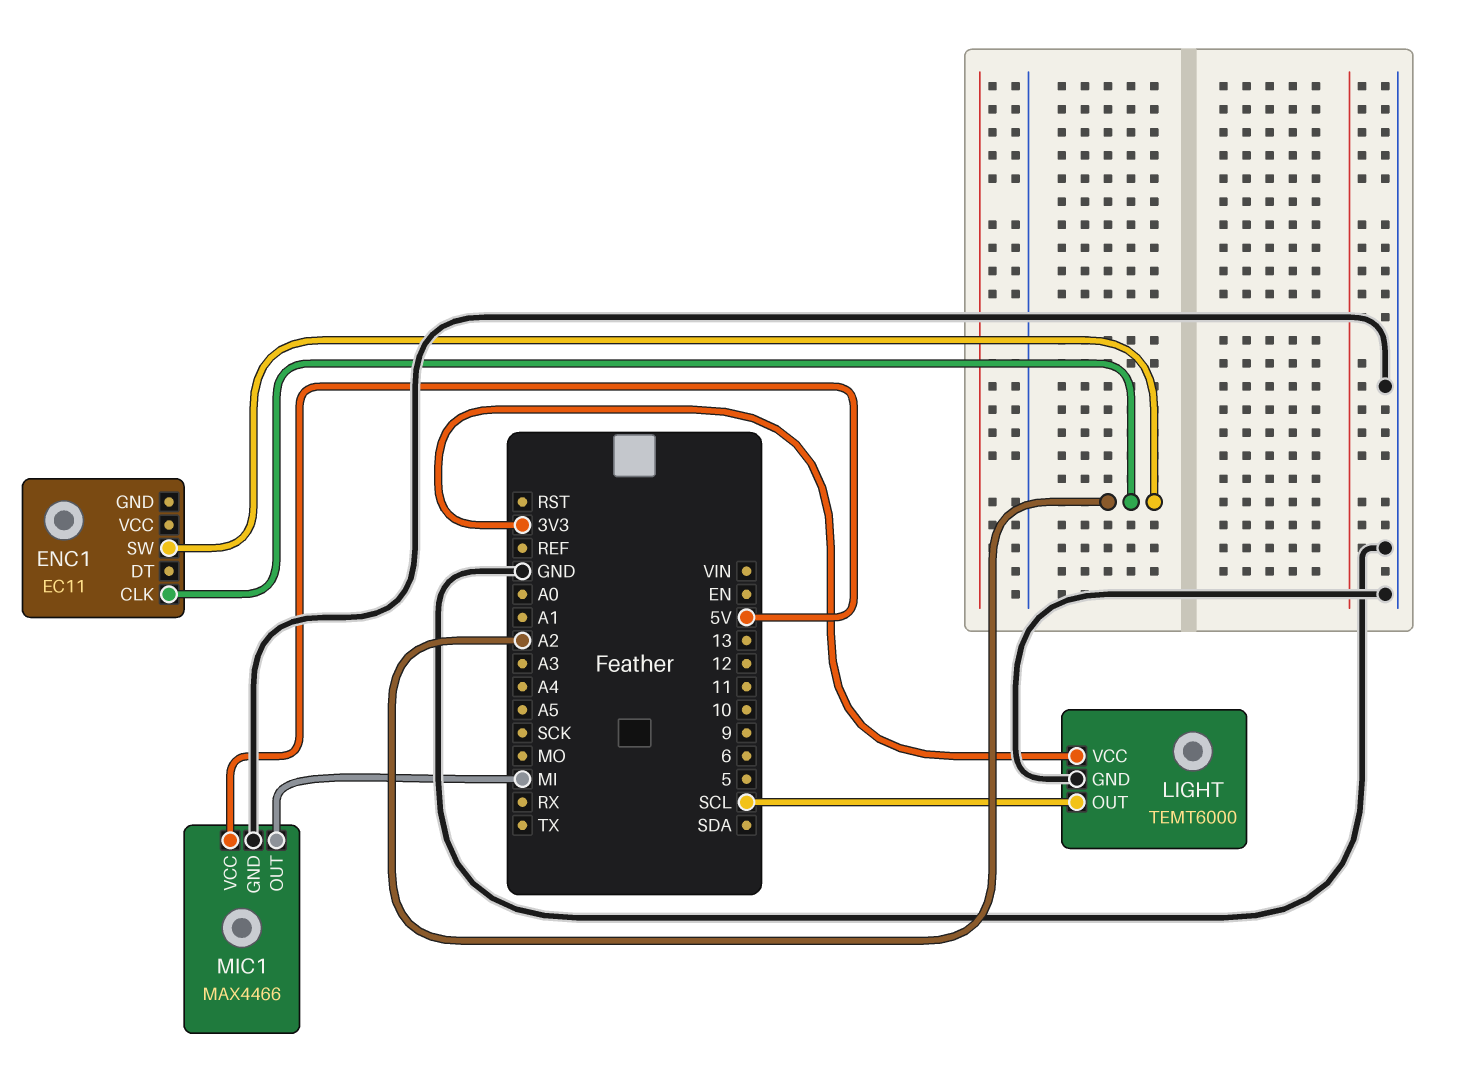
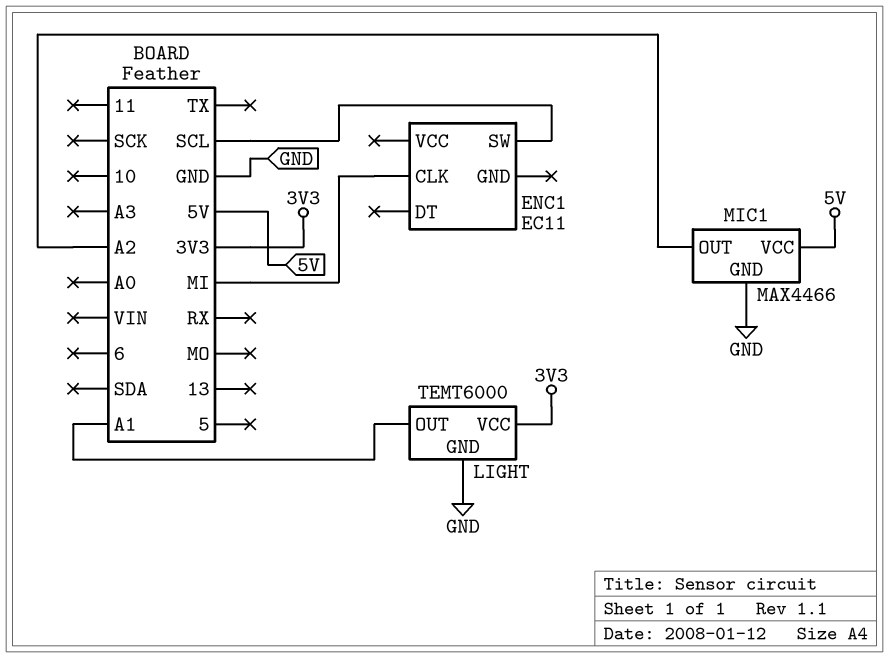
ENC1 pin CLK: A2 -> MI
ENC1 pin SW: A2 -> SCL
LIGHT pin OUT: SCL -> A1
MIC1 pin OUT: MI -> A2

